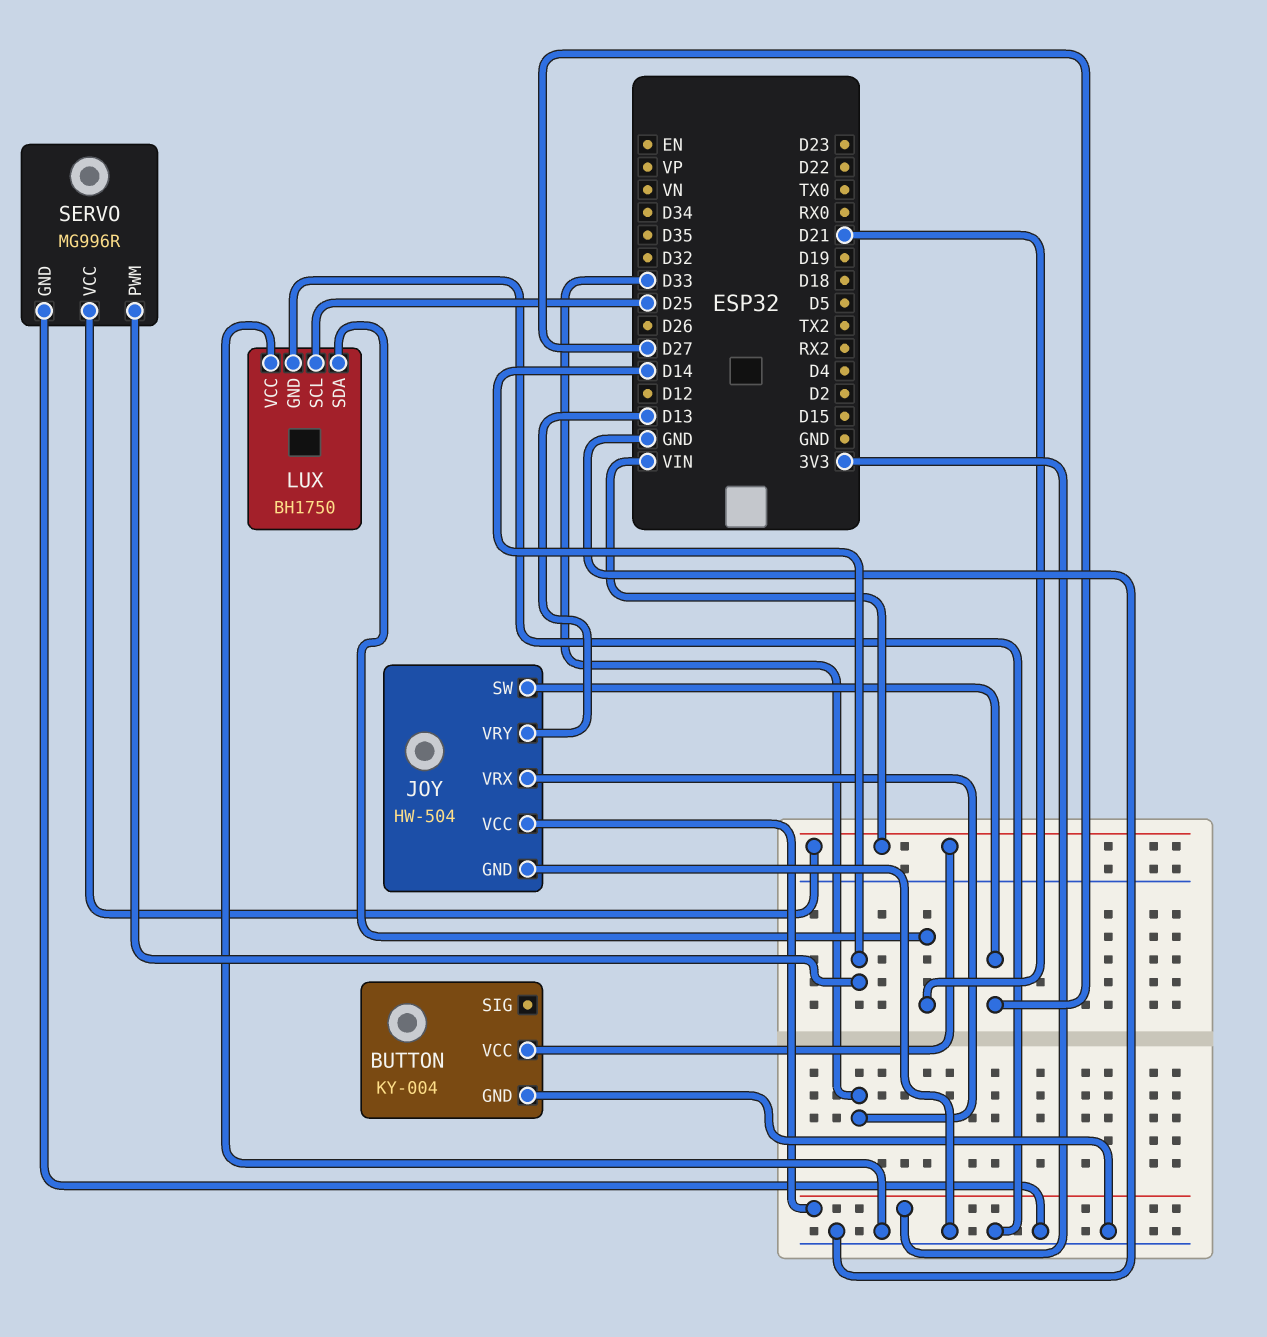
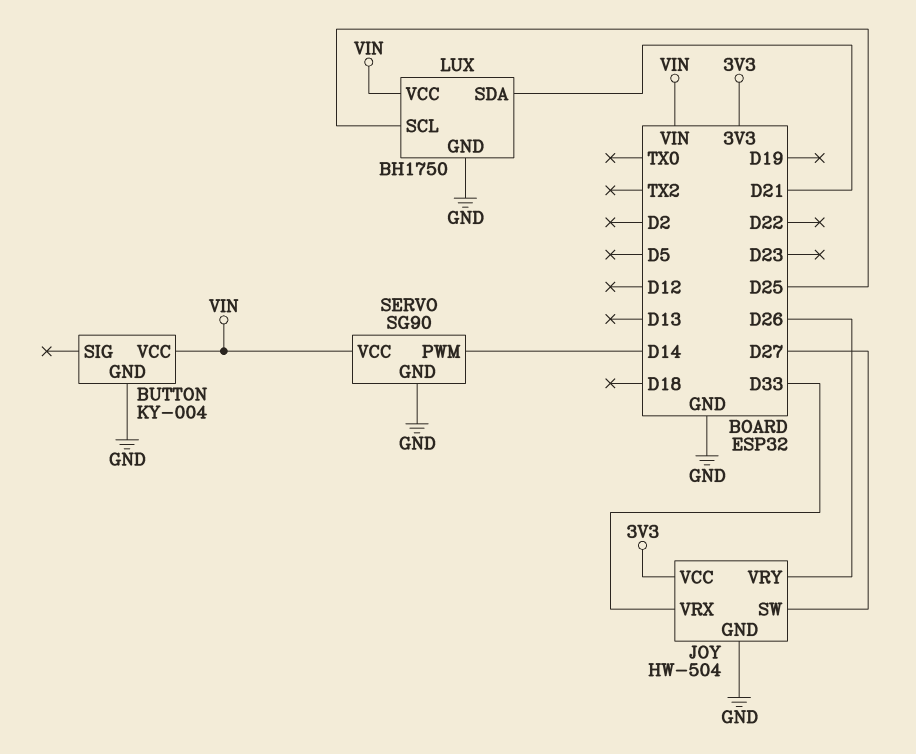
JOY pin VRY: D13 -> D26
LUX pin VCC: GND -> VIN
SERVO: MG996R -> SG90

